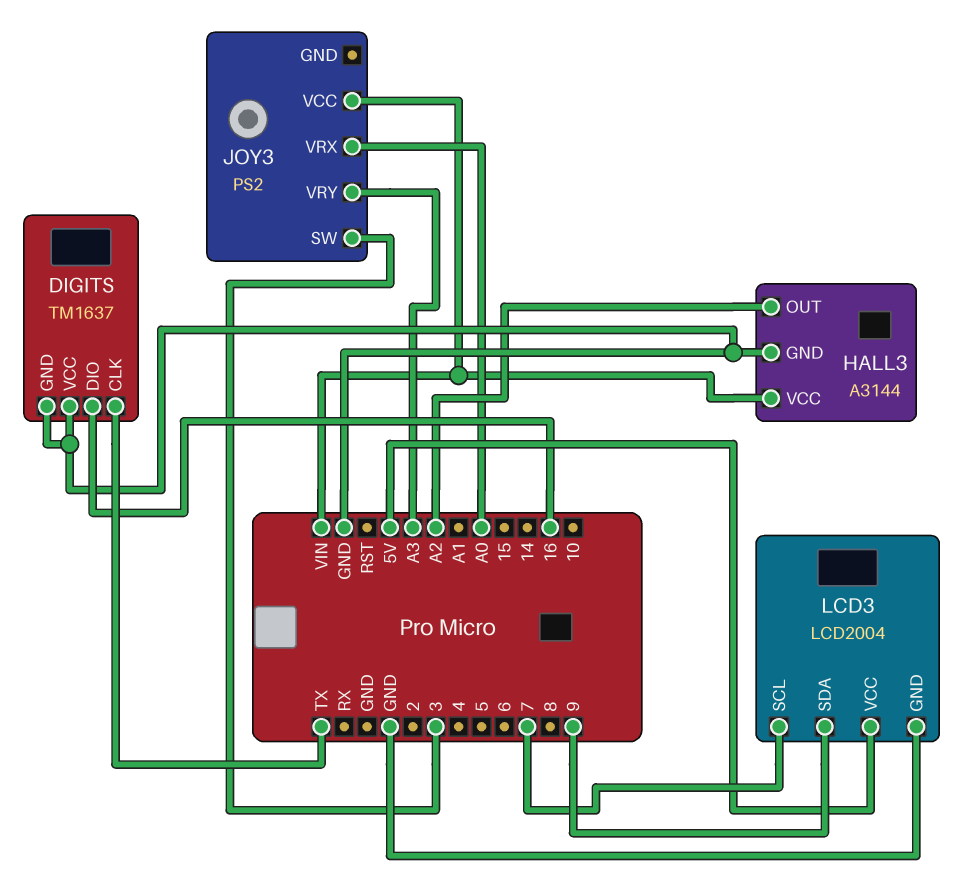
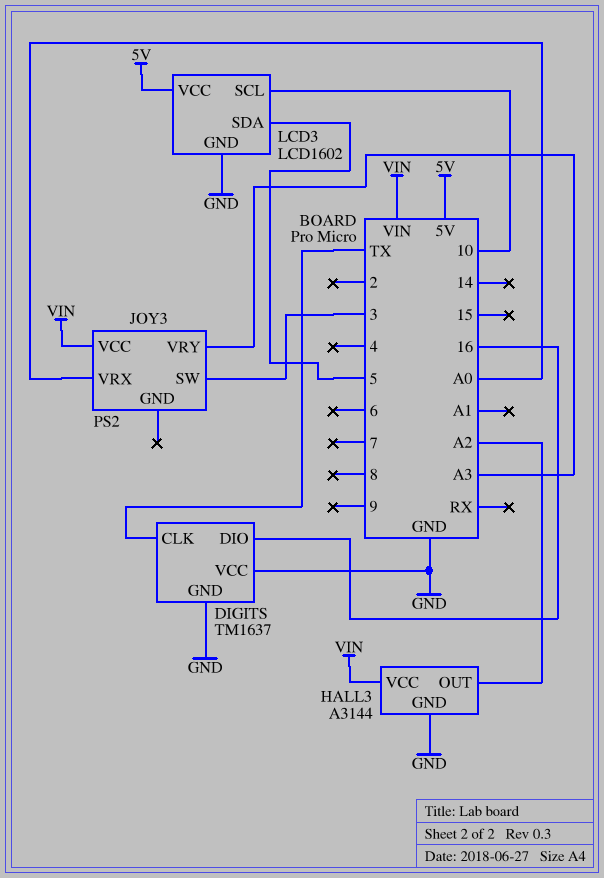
LCD3: LCD2004 -> LCD1602
LCD3 pin SCL: 7 -> 10
LCD3 pin SDA: 9 -> 5

